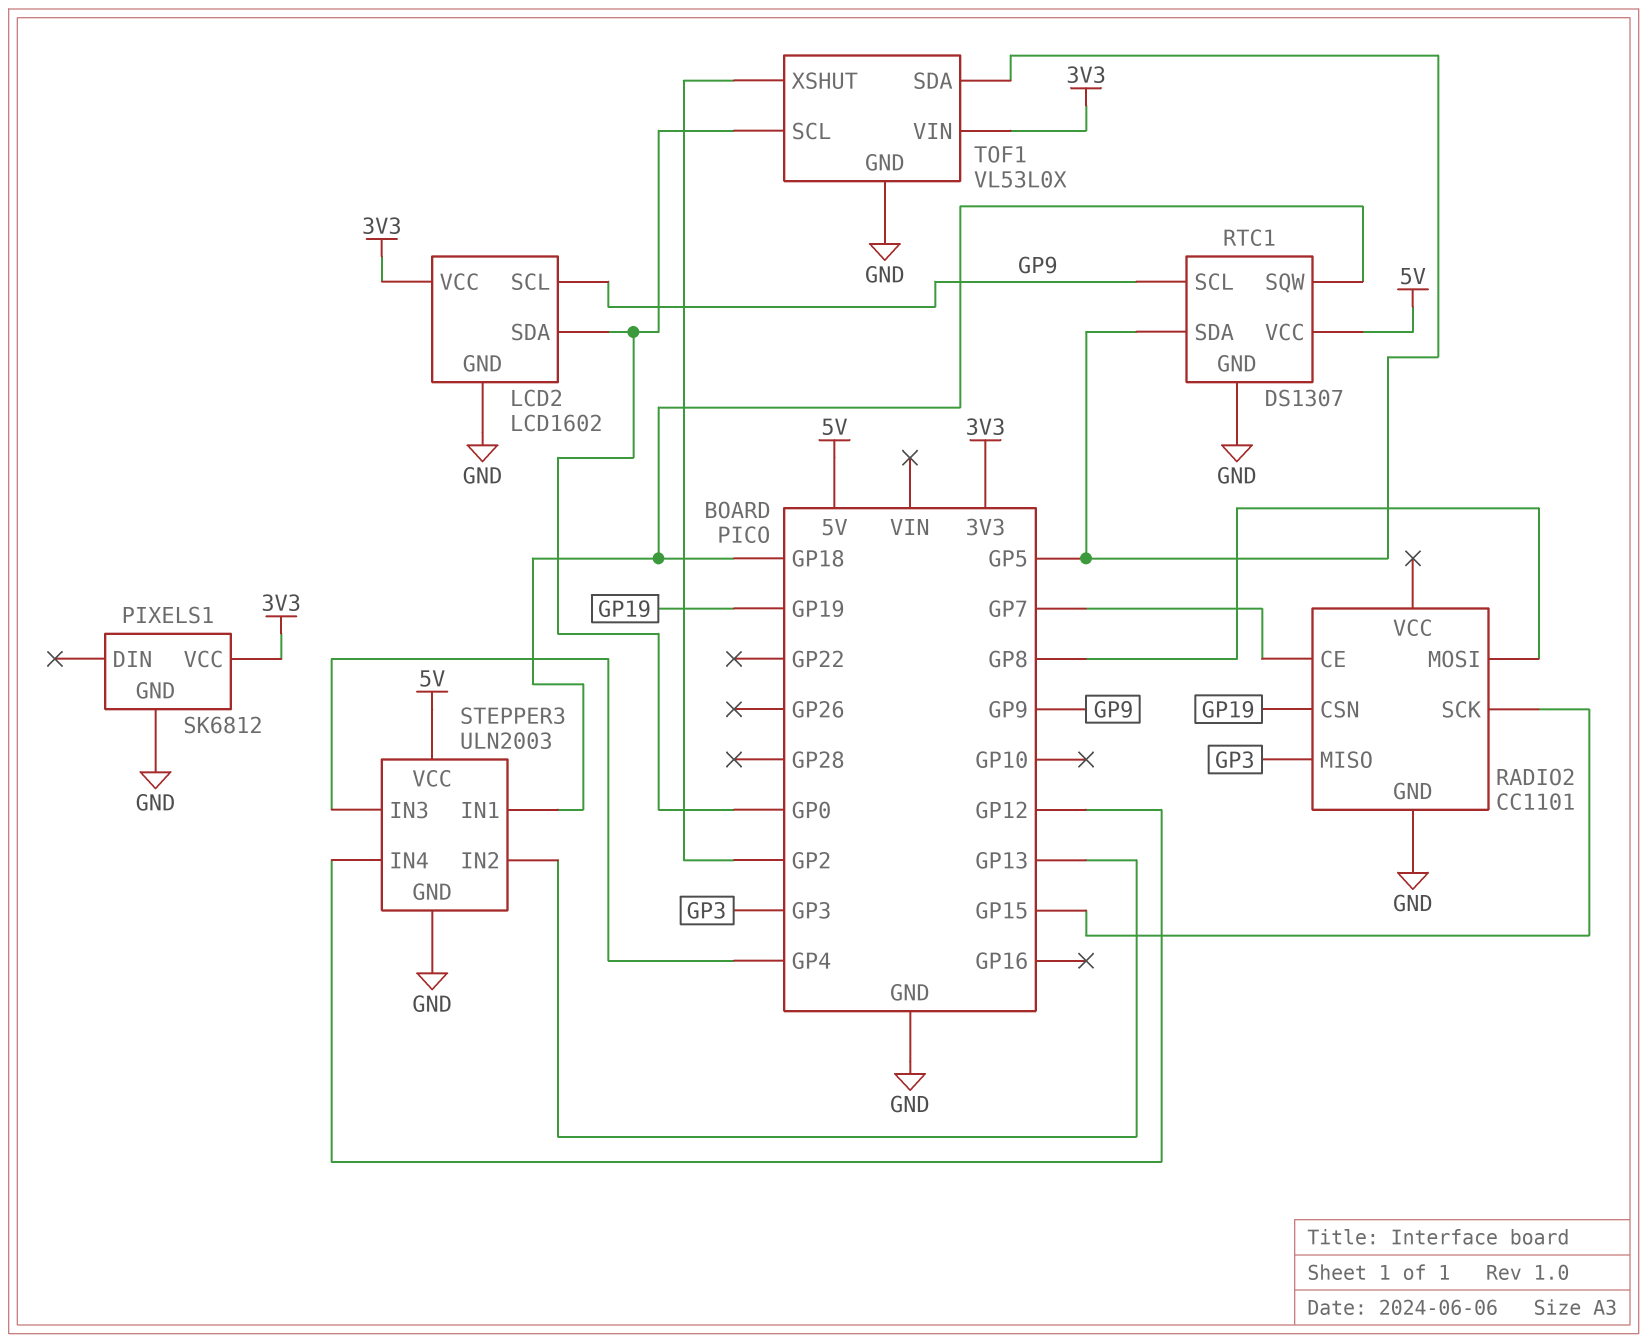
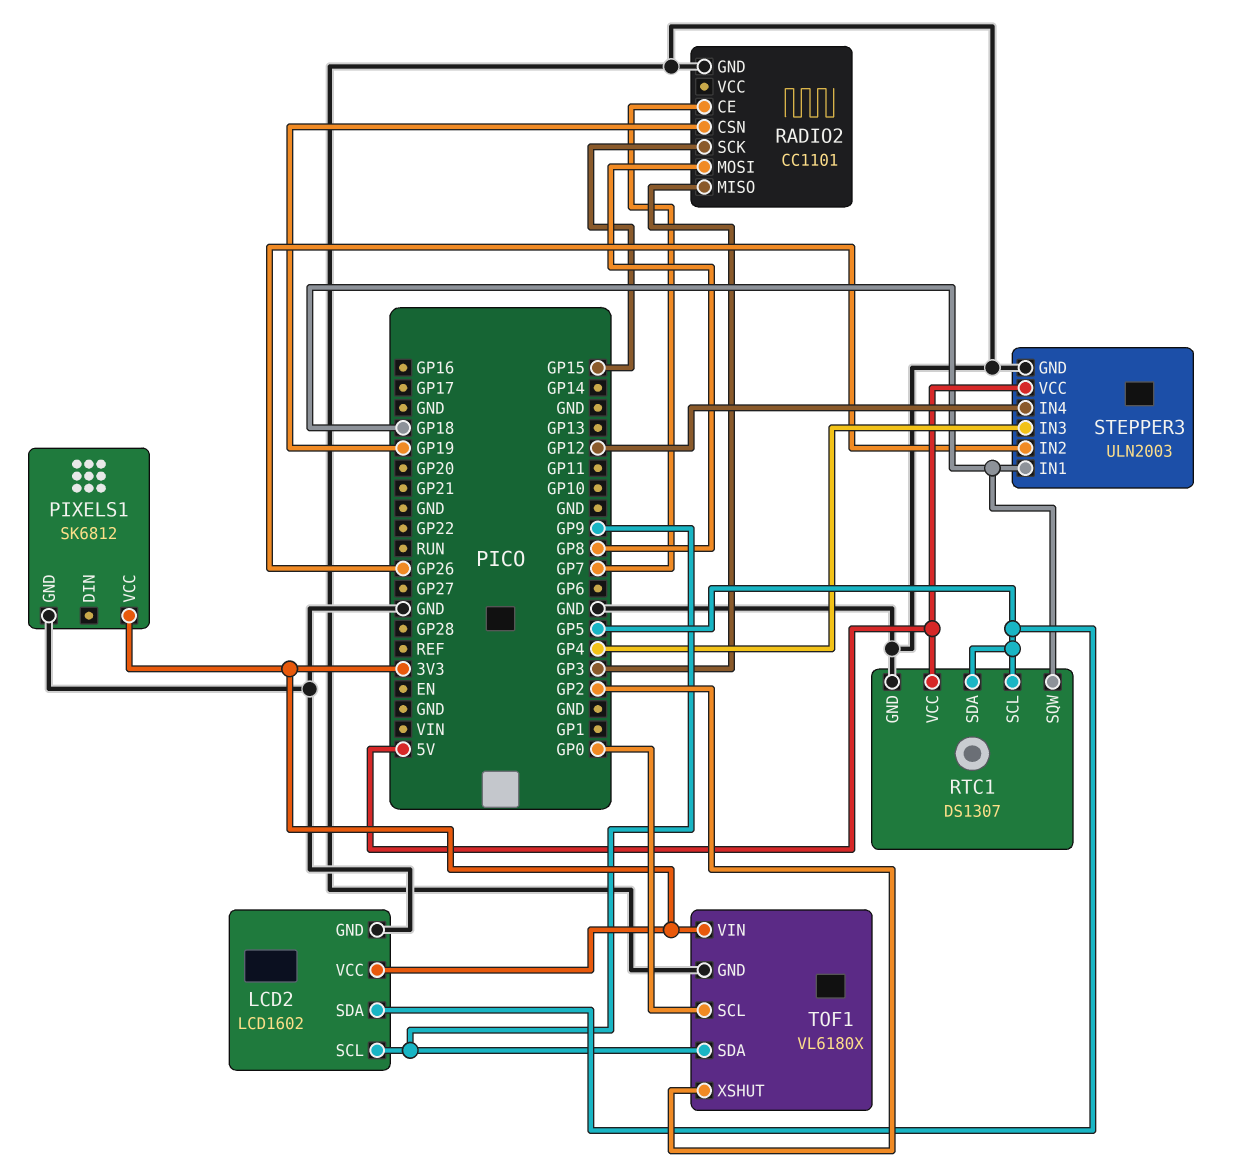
LCD2 pin SDA: GP0 -> GP5
RTC1 pin SCL: GP9 -> GP5
STEPPER3 pin IN2: GP13 -> GP26
TOF1: VL53L0X -> VL6180X
TOF1 pin SDA: GP5 -> GP9

